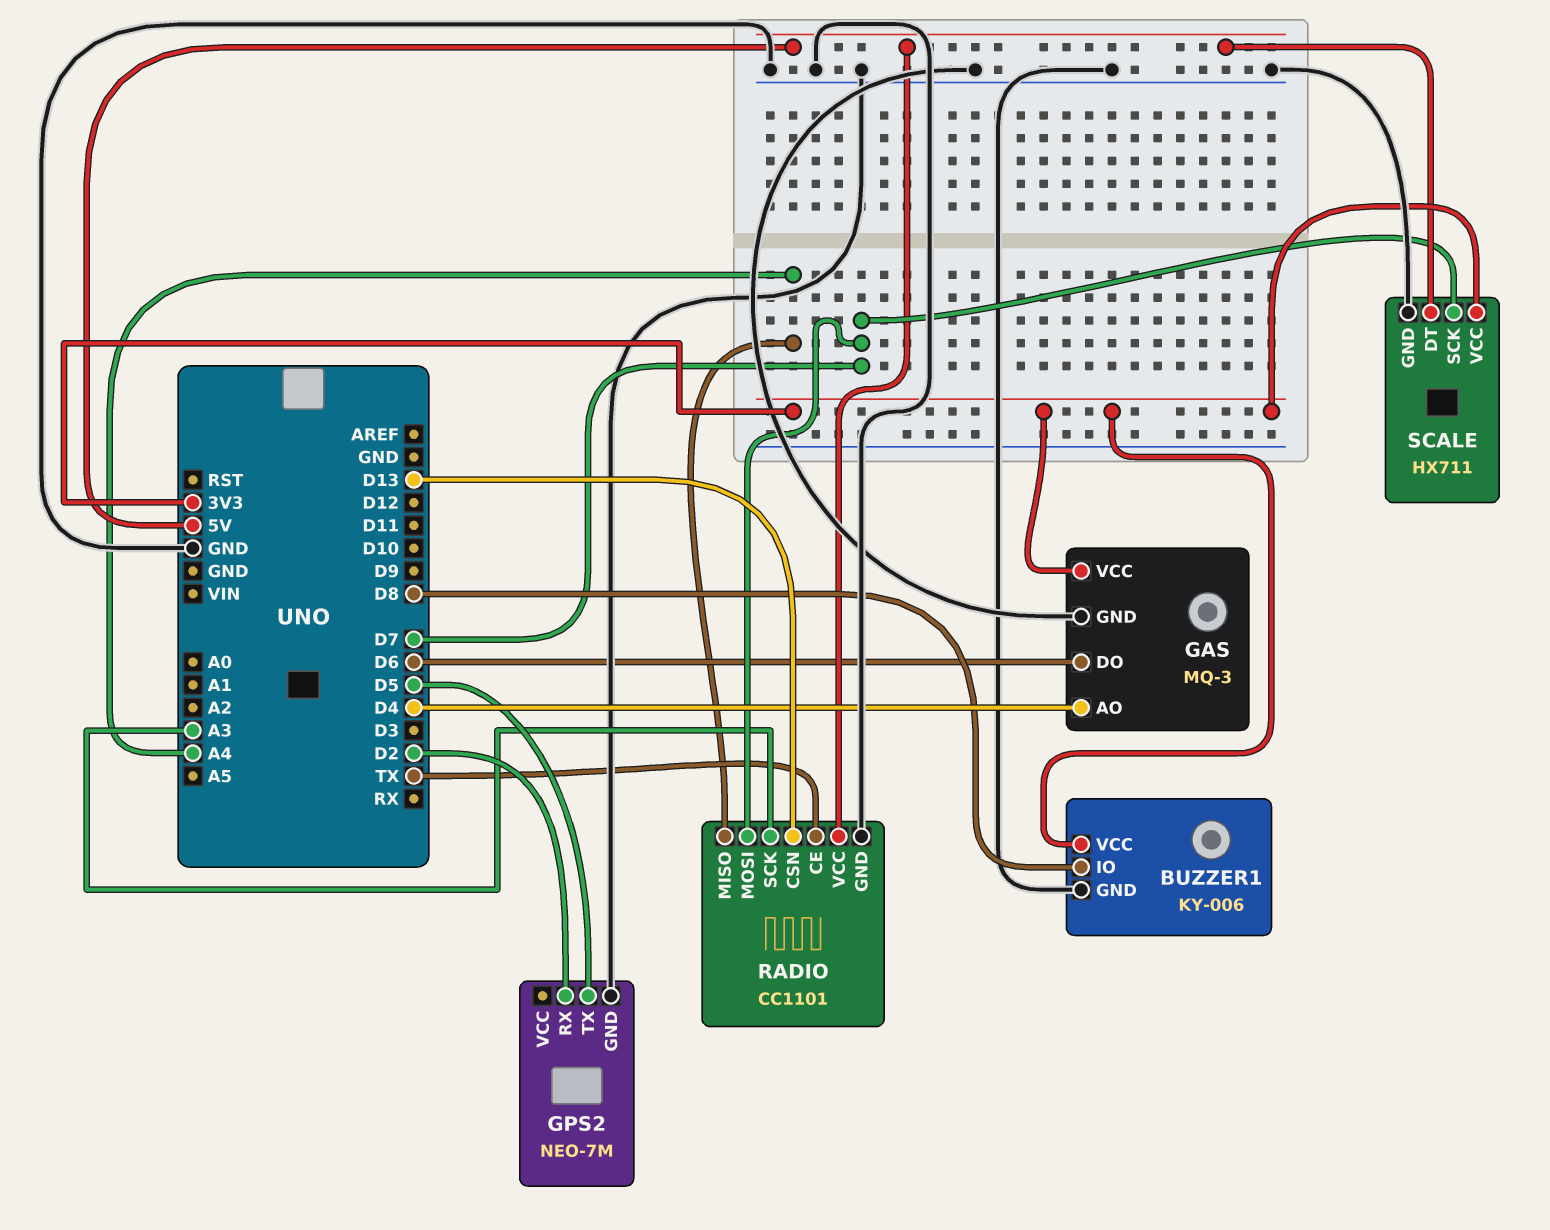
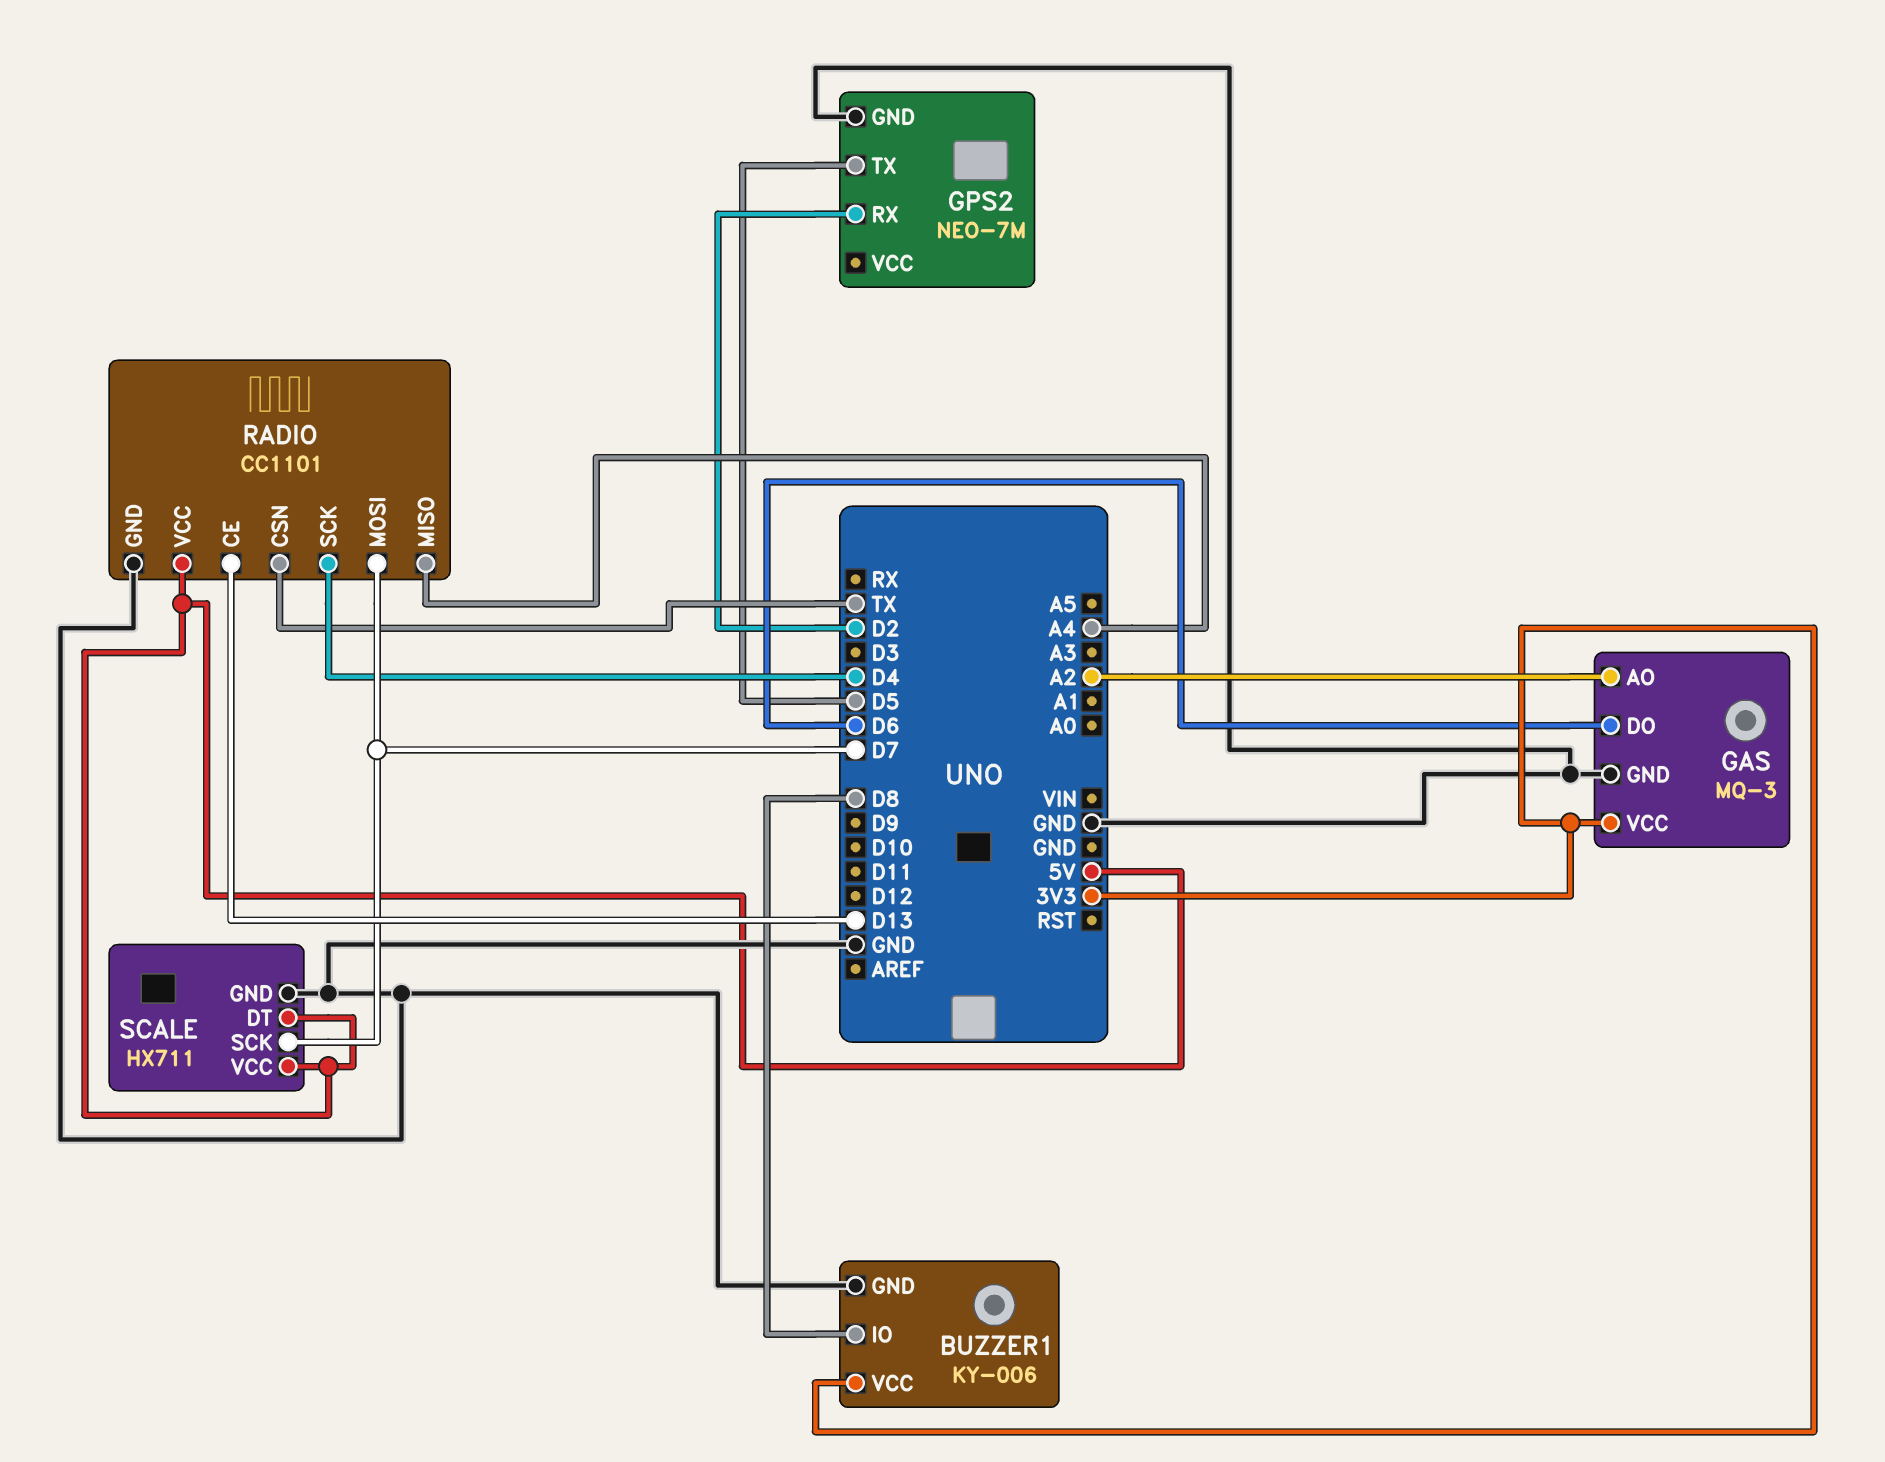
GAS pin AO: D4 -> A2
RADIO pin CE: TX -> D13
RADIO pin CSN: D13 -> TX
RADIO pin SCK: A3 -> D4
SCALE pin VCC: 3V3 -> 5V

